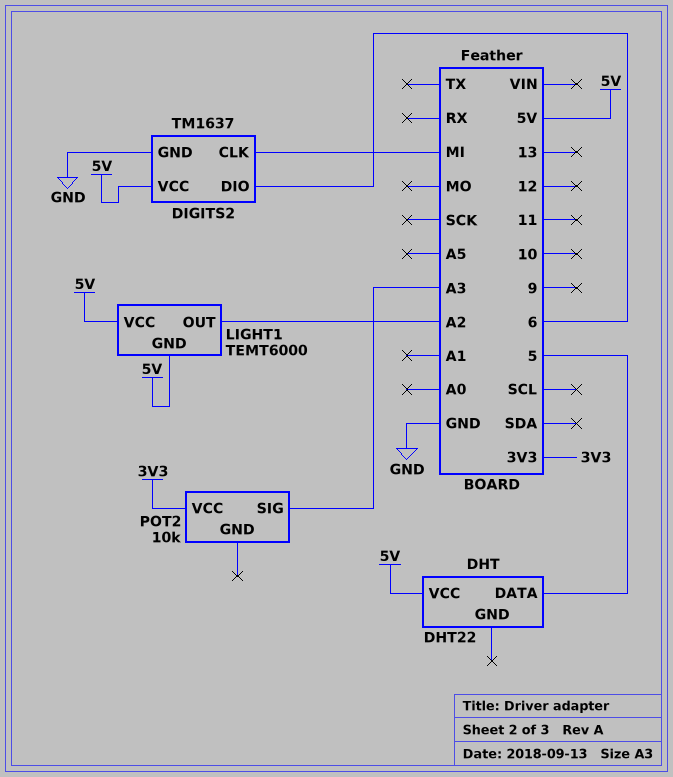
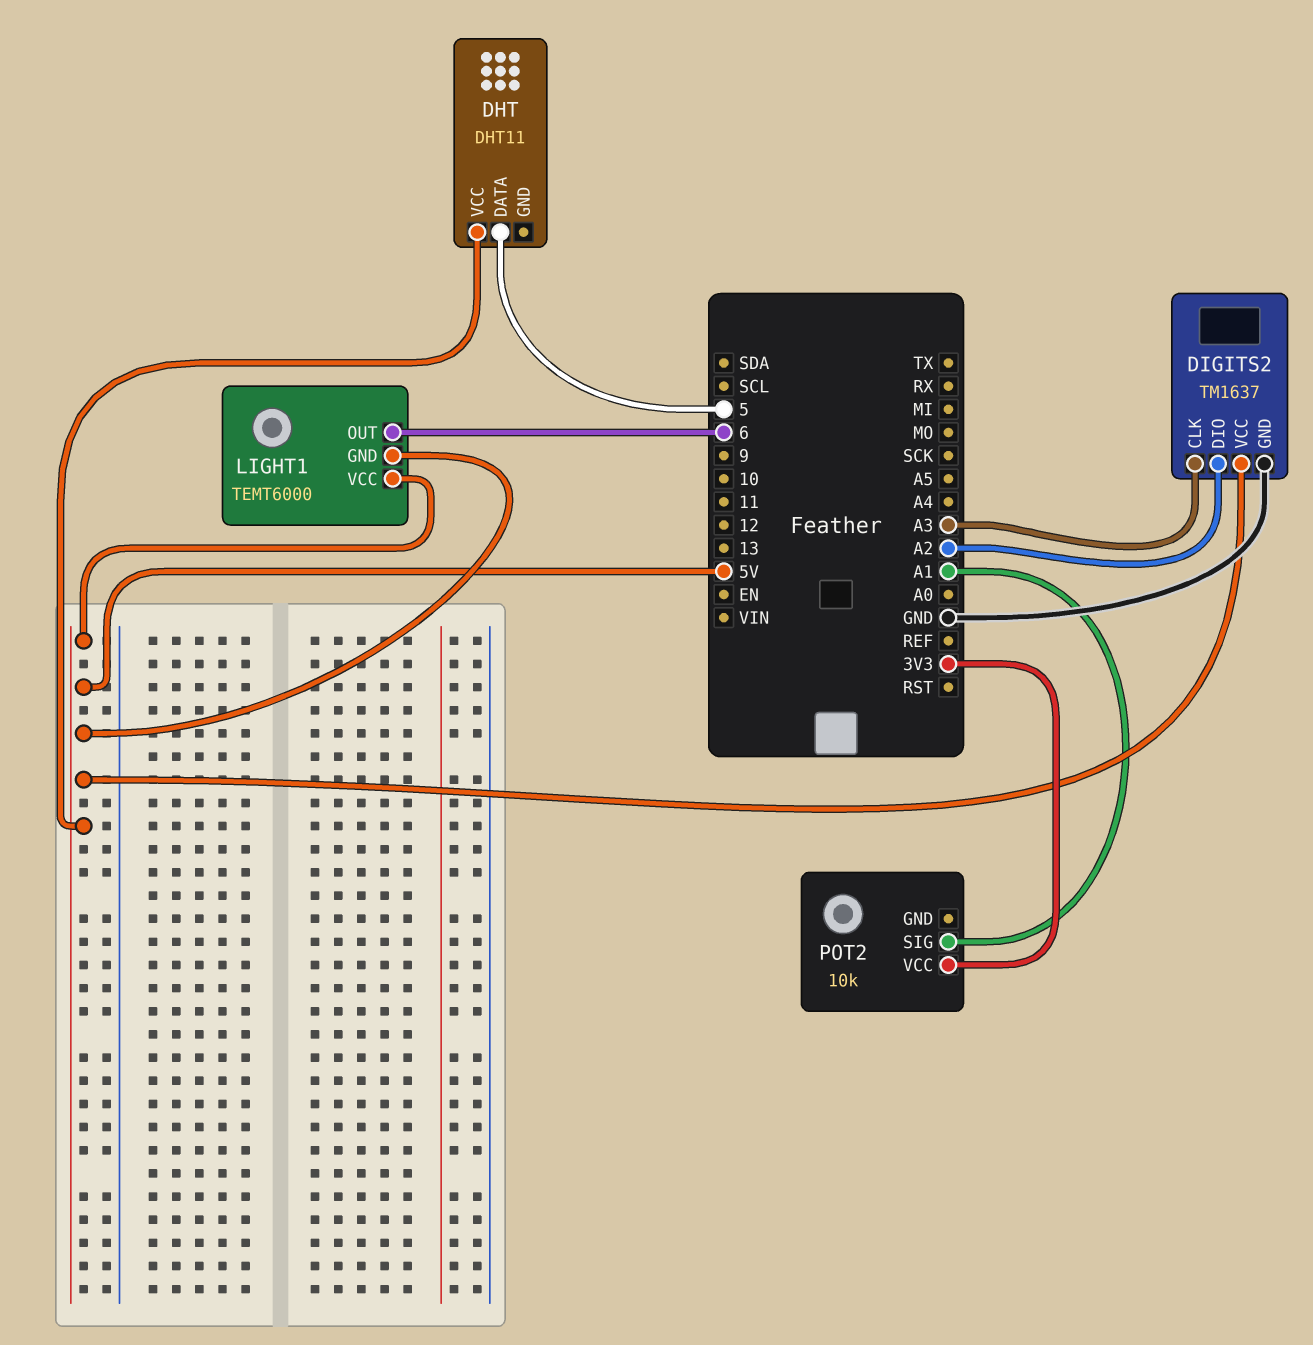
DHT: DHT22 -> DHT11
DIGITS2 pin CLK: MI -> A3
DIGITS2 pin DIO: 6 -> A2
LIGHT1 pin OUT: A2 -> 6
POT2 pin SIG: A3 -> A1

